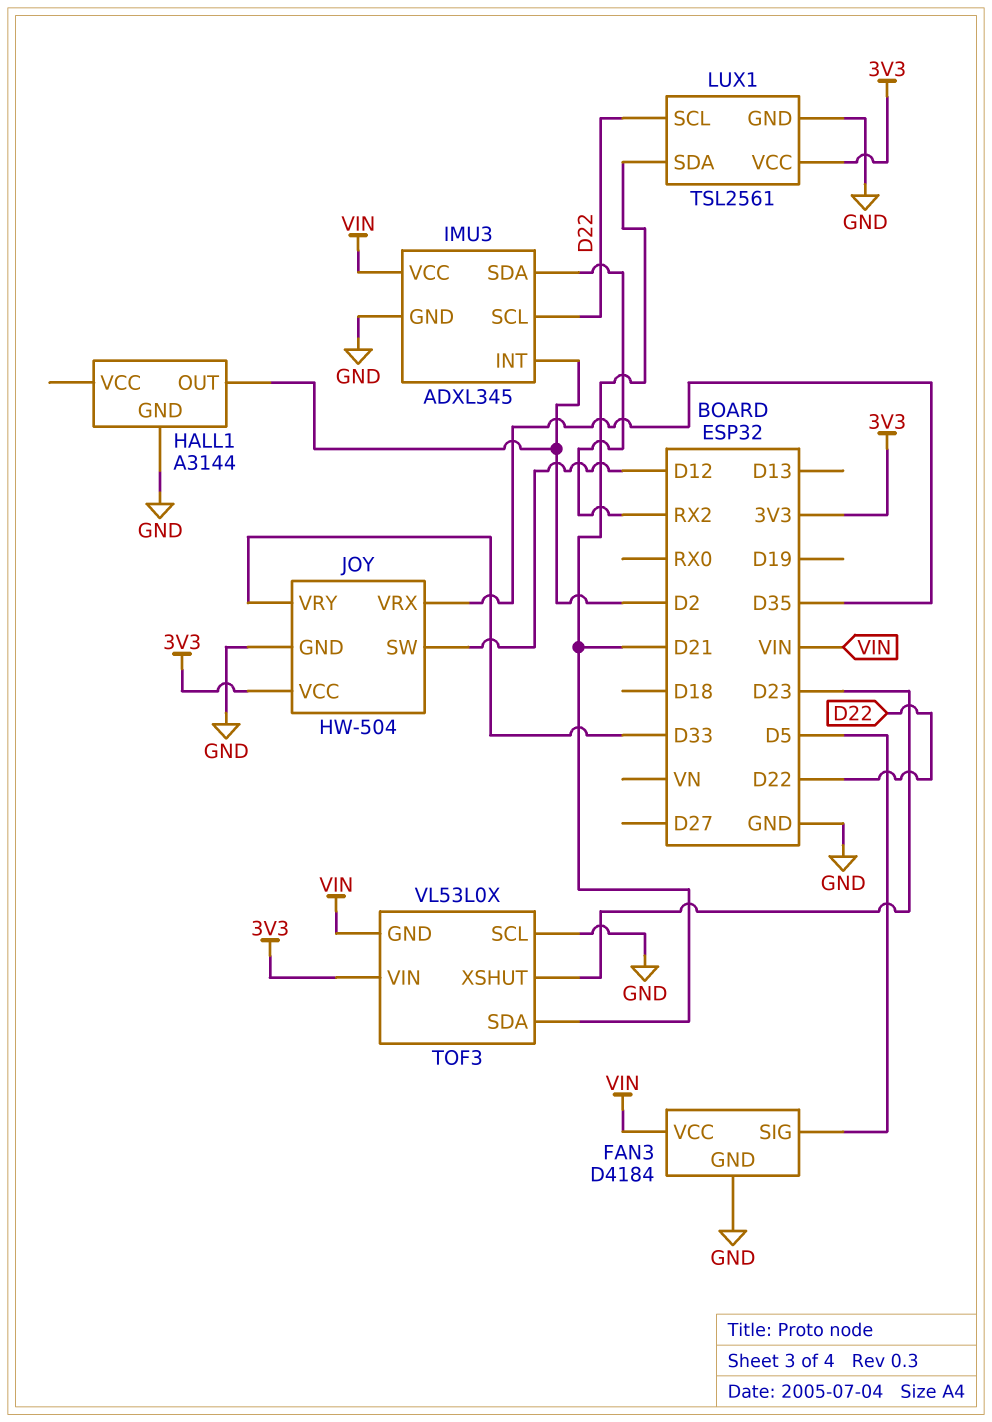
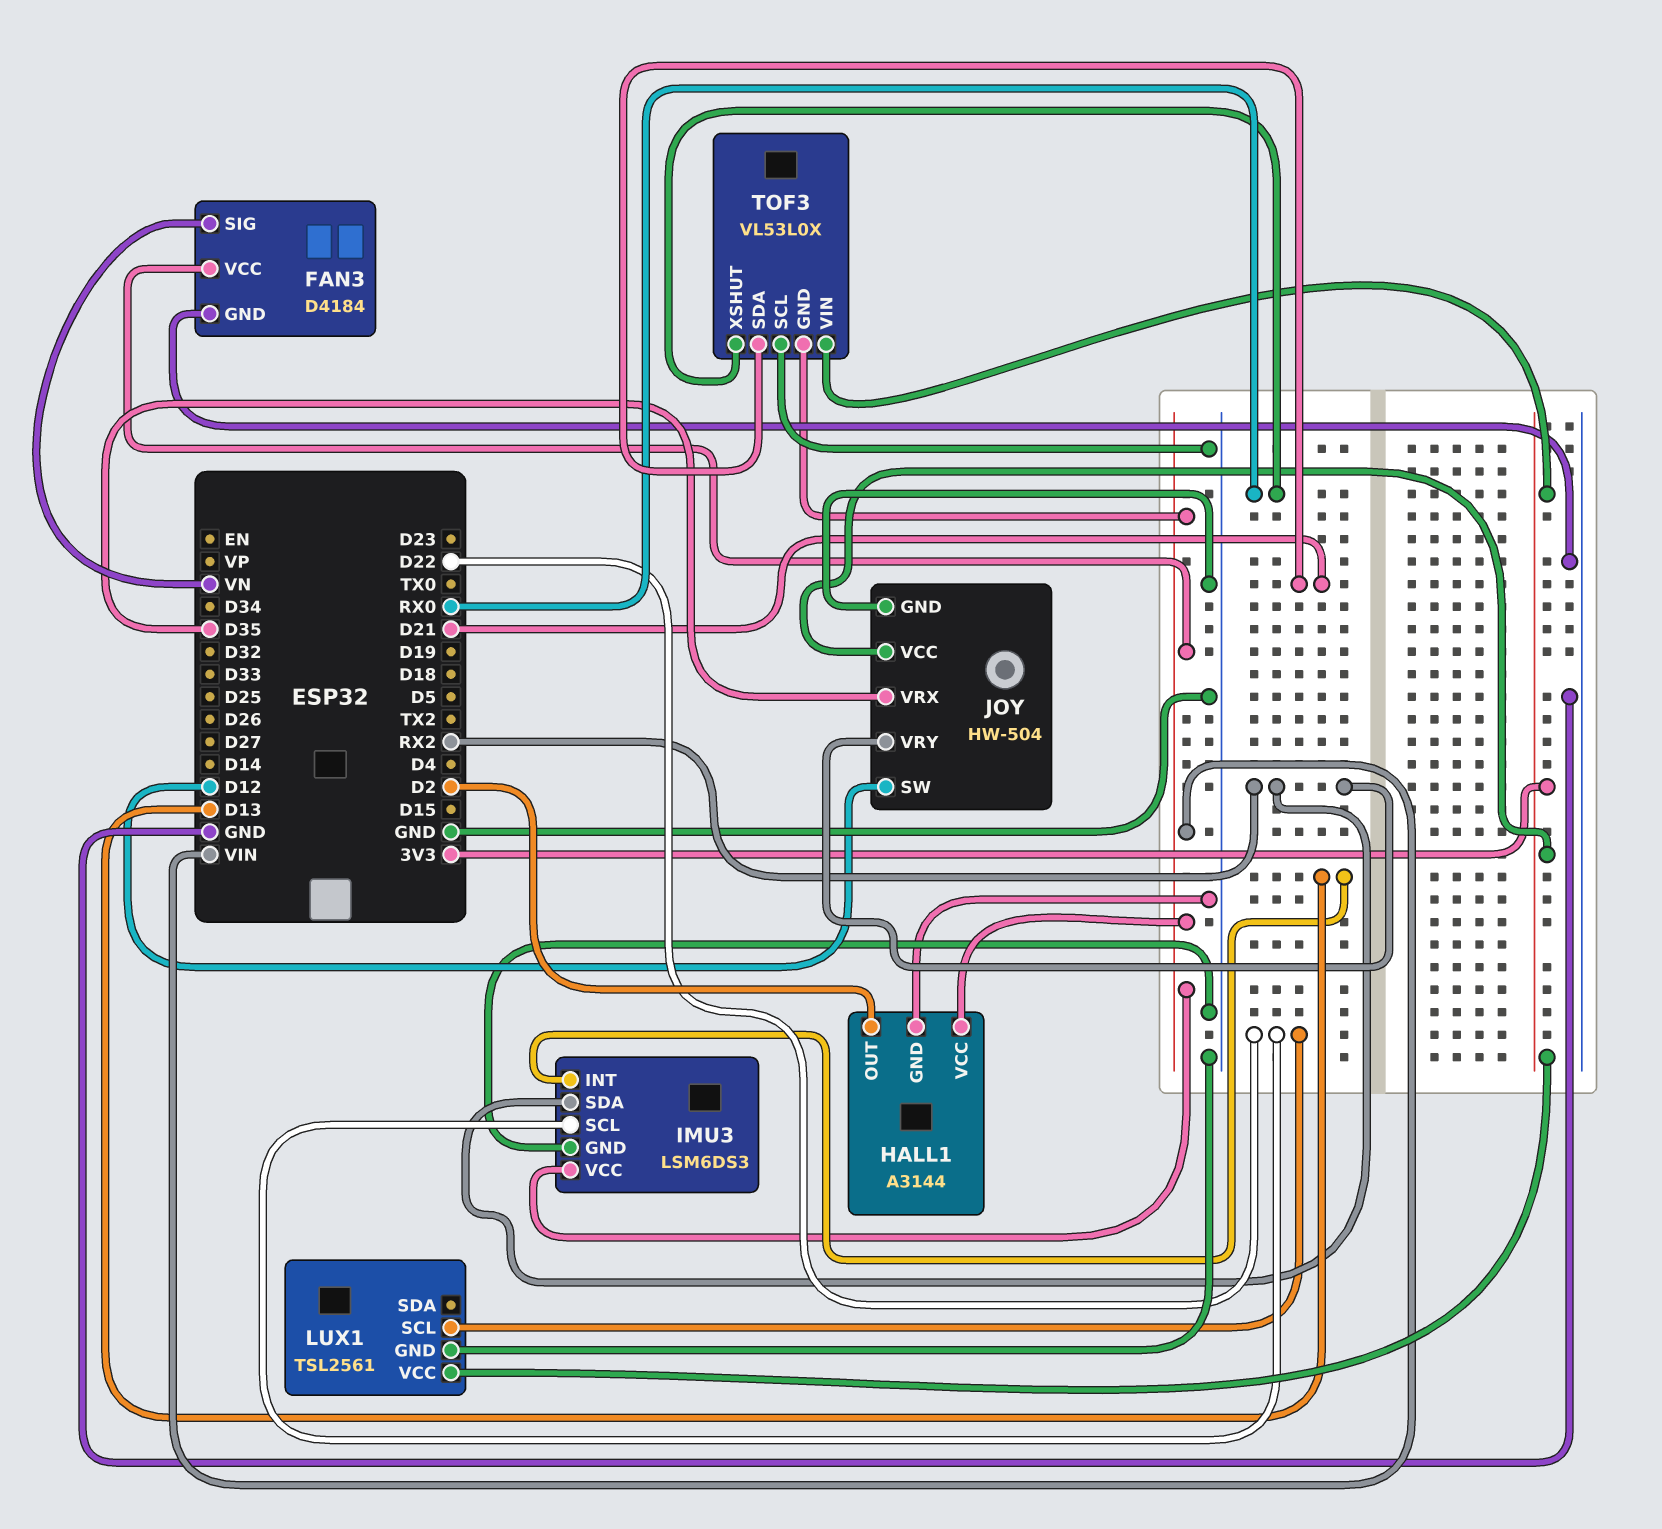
FAN3 pin SIG: D5 -> VN
HALL1 pin VCC: none -> VIN
IMU3: ADXL345 -> LSM6DS3
IMU3 pin INT: D2 -> D13
JOY pin VRY: D33 -> RX2
LUX1 pin SDA: D21 -> none
TOF3 pin XSHUT: D23 -> RX0

